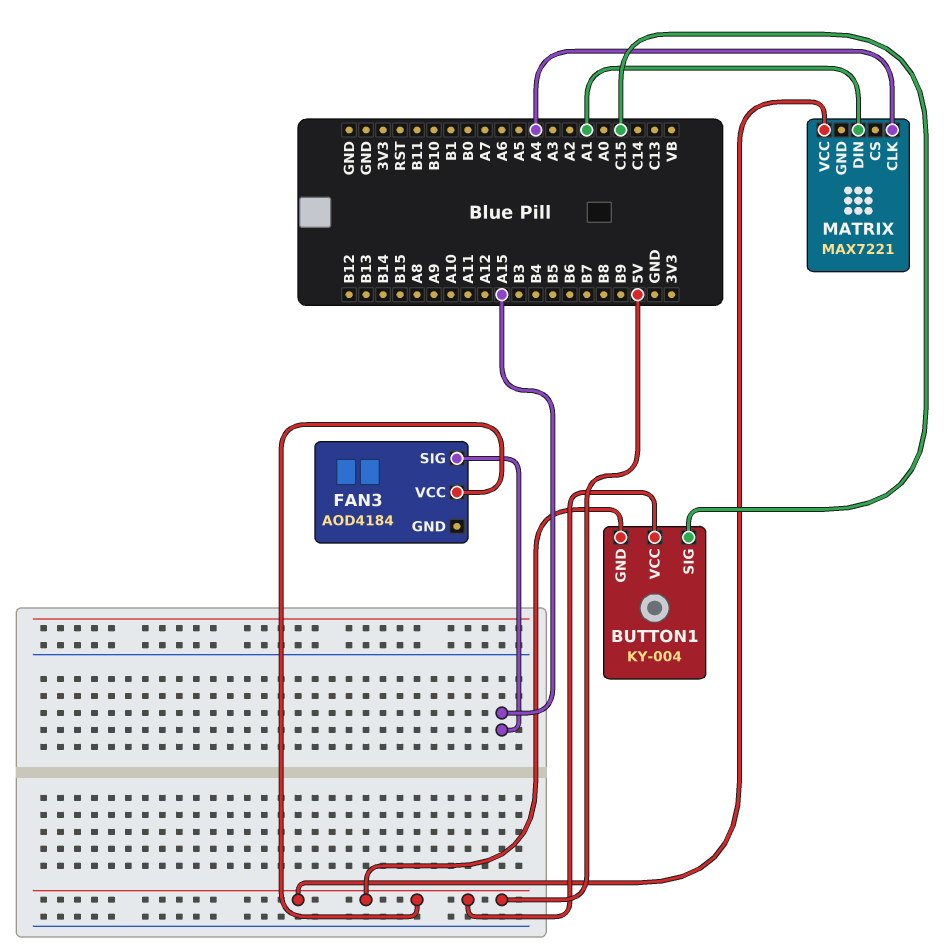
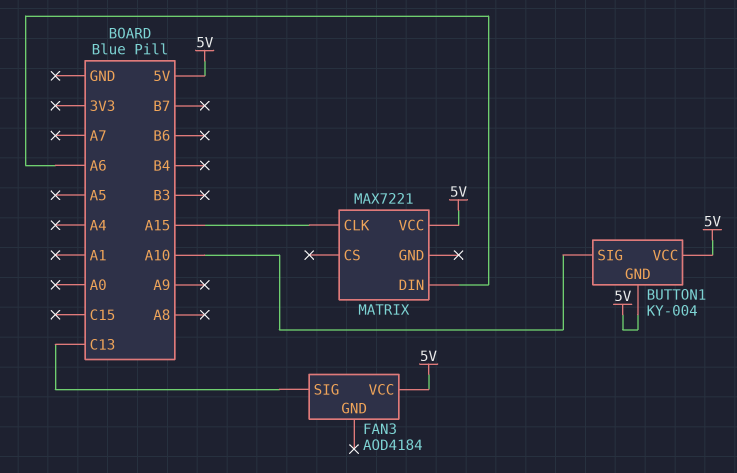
BUTTON1 pin SIG: C15 -> A10
FAN3 pin SIG: A15 -> C13
MATRIX pin CLK: A4 -> A15
MATRIX pin DIN: A1 -> A6

